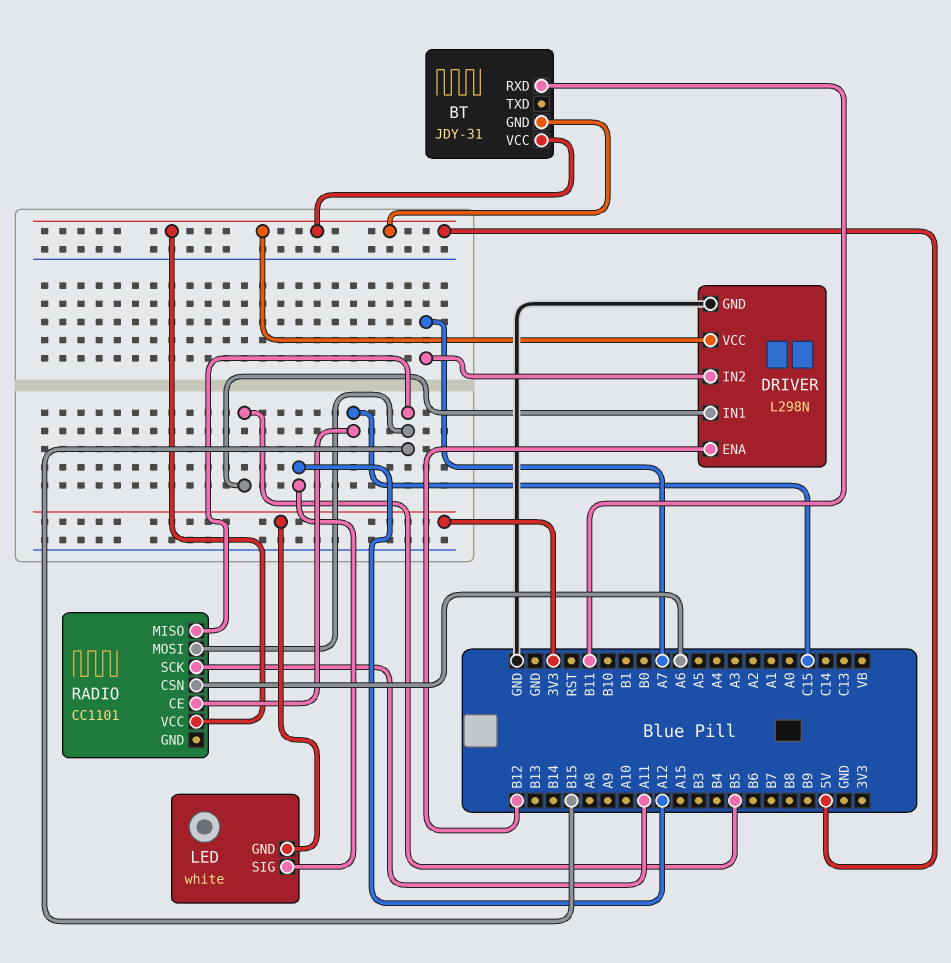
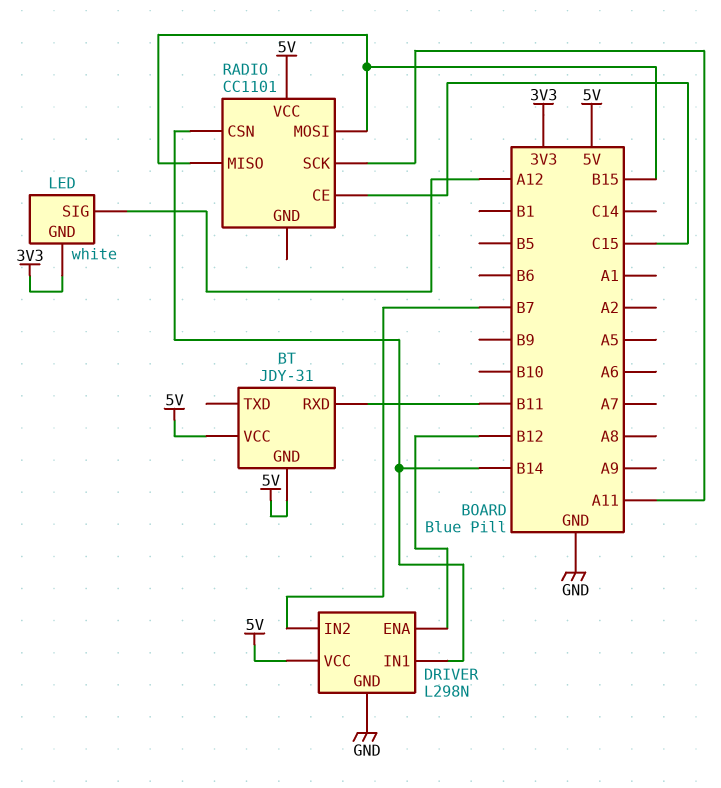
DRIVER pin IN1: B5 -> B14
DRIVER pin IN2: A7 -> B7
RADIO pin CSN: A6 -> B14

